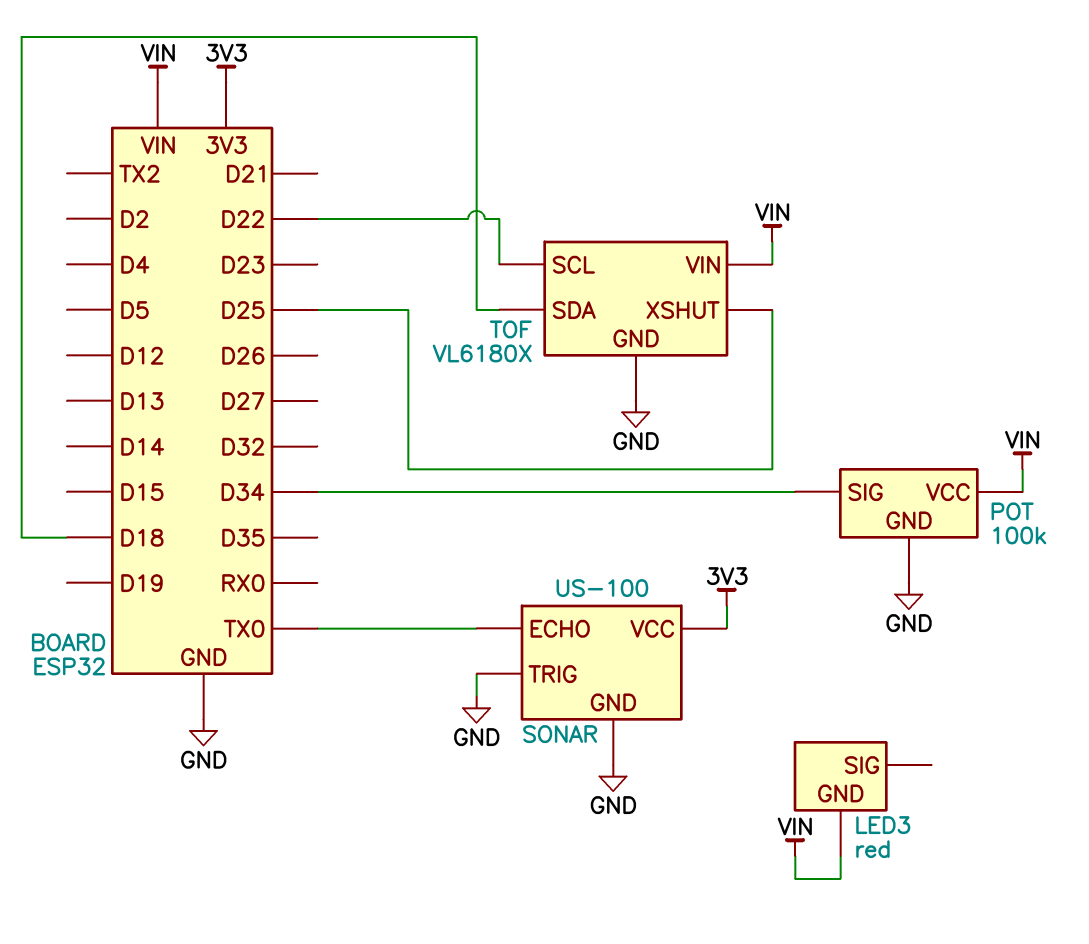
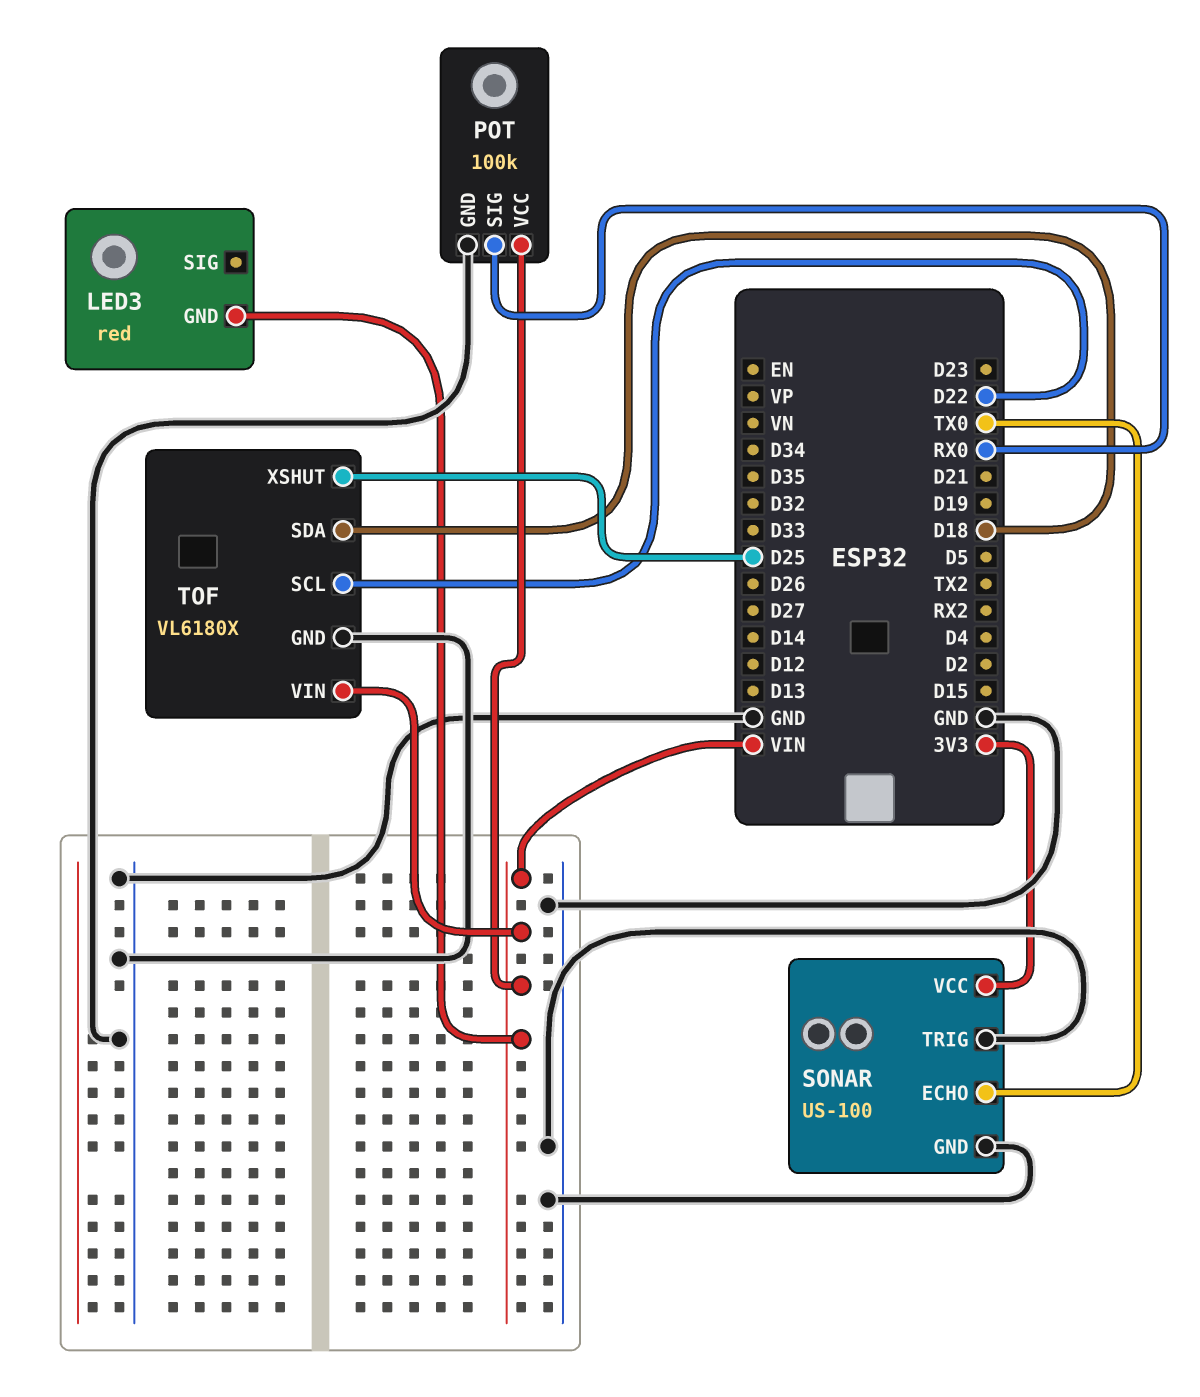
POT pin SIG: D34 -> RX0

